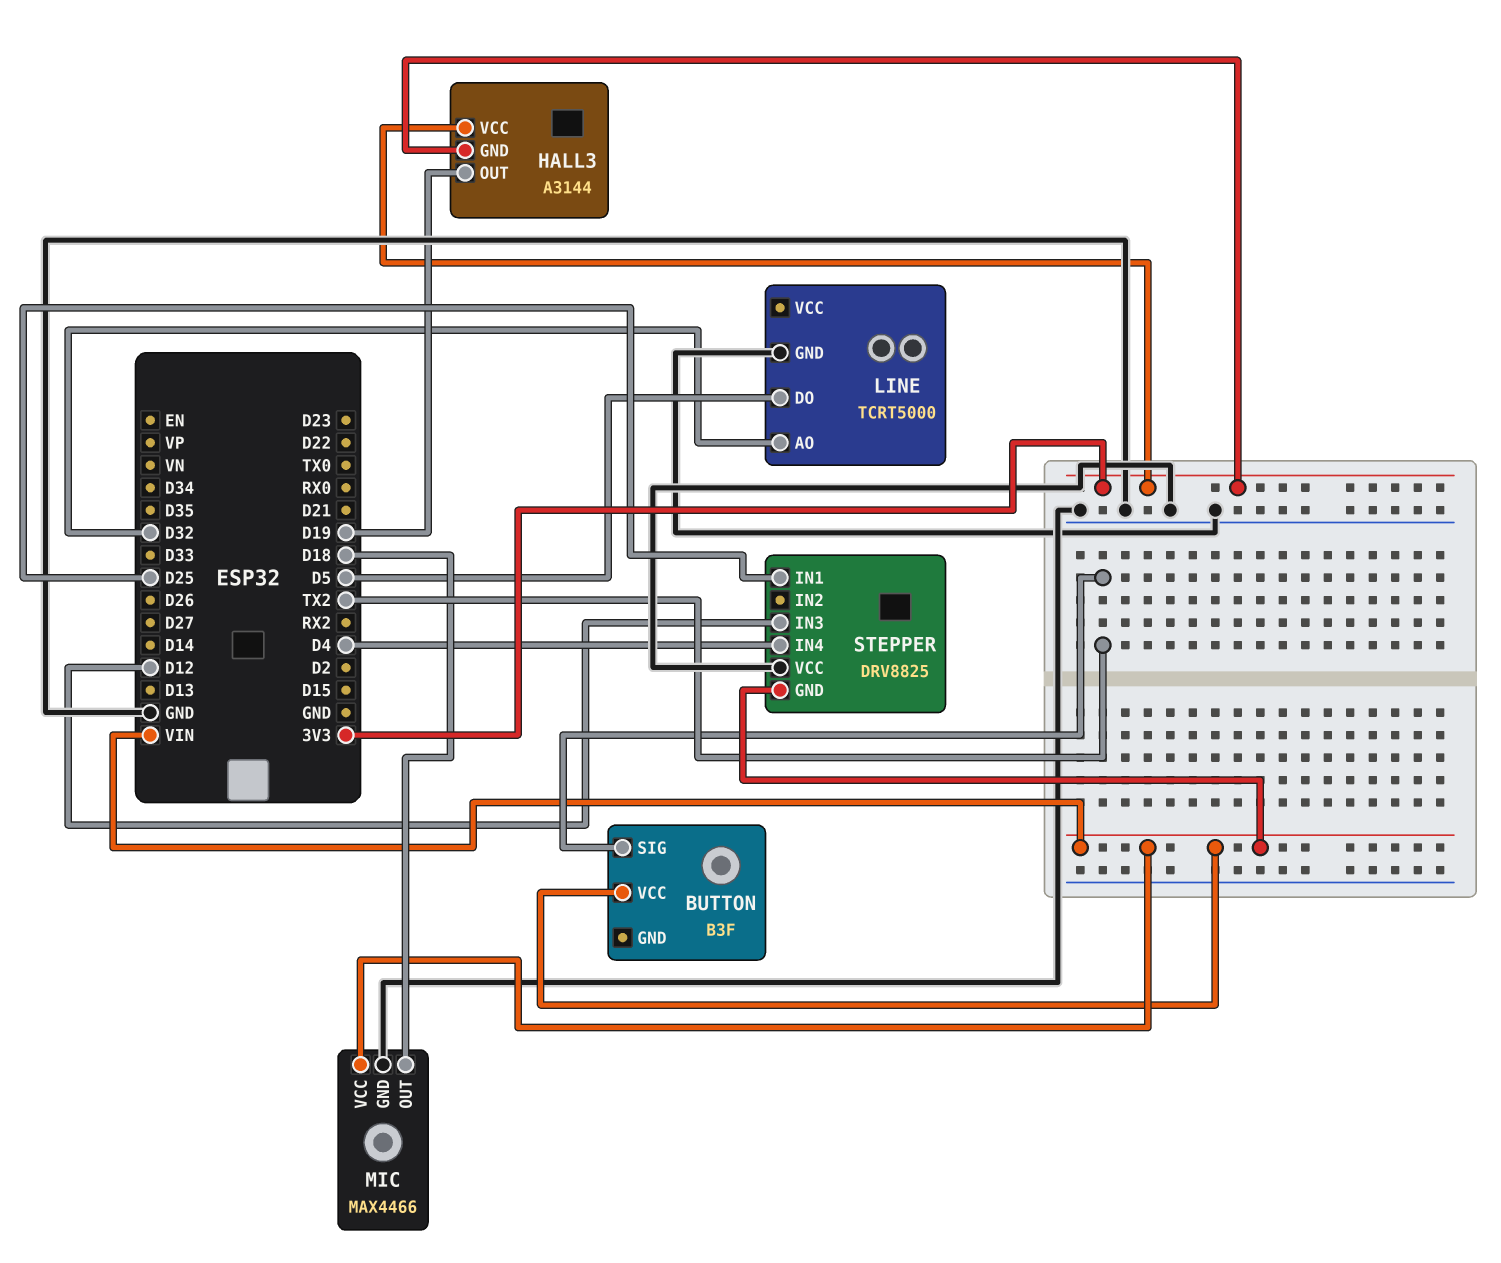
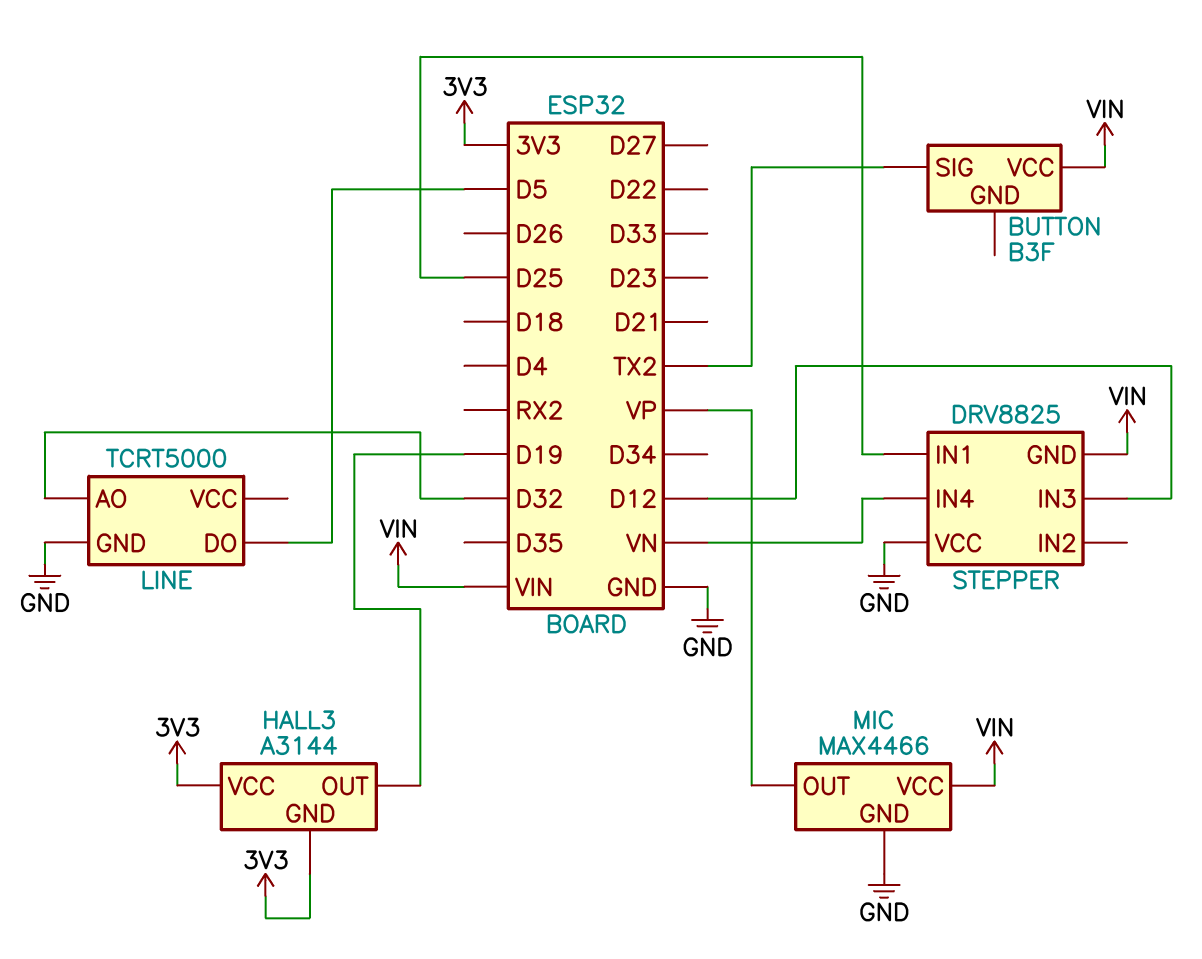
MIC pin OUT: D18 -> VP
STEPPER pin IN4: D4 -> VN

